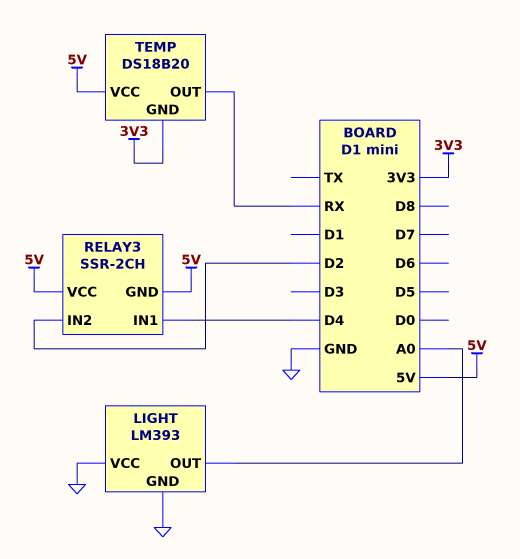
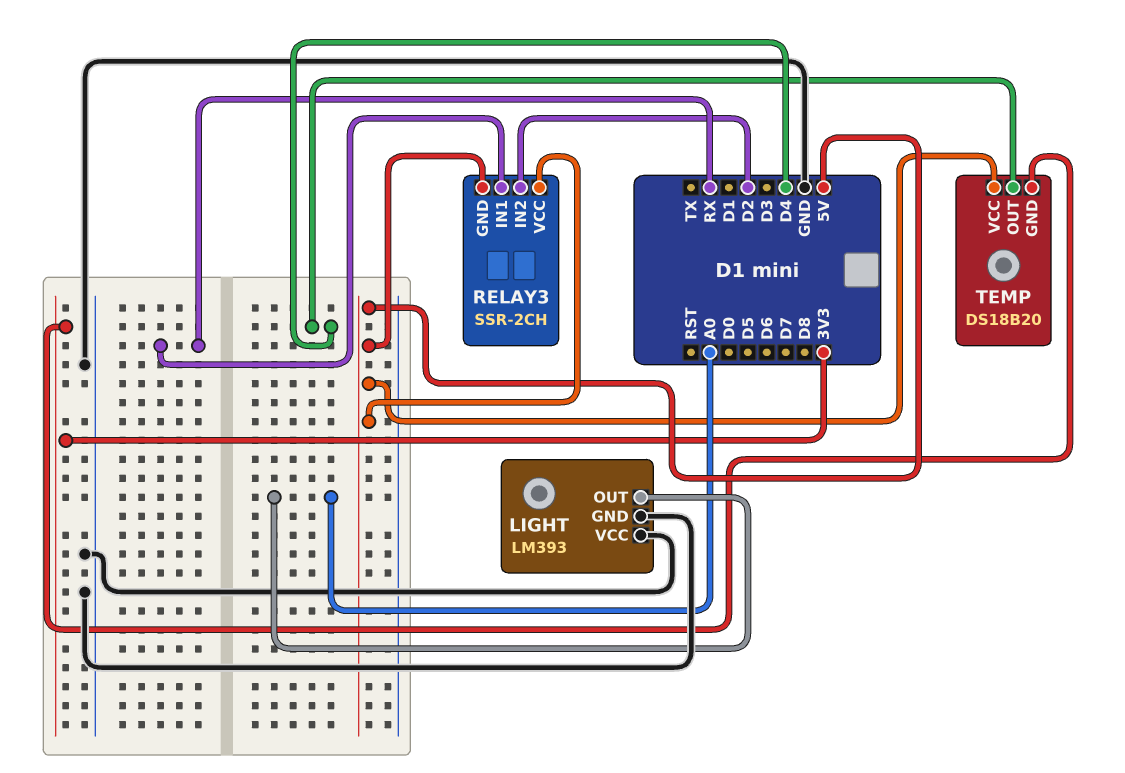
RELAY3 pin IN1: D4 -> RX
TEMP pin OUT: RX -> D4

